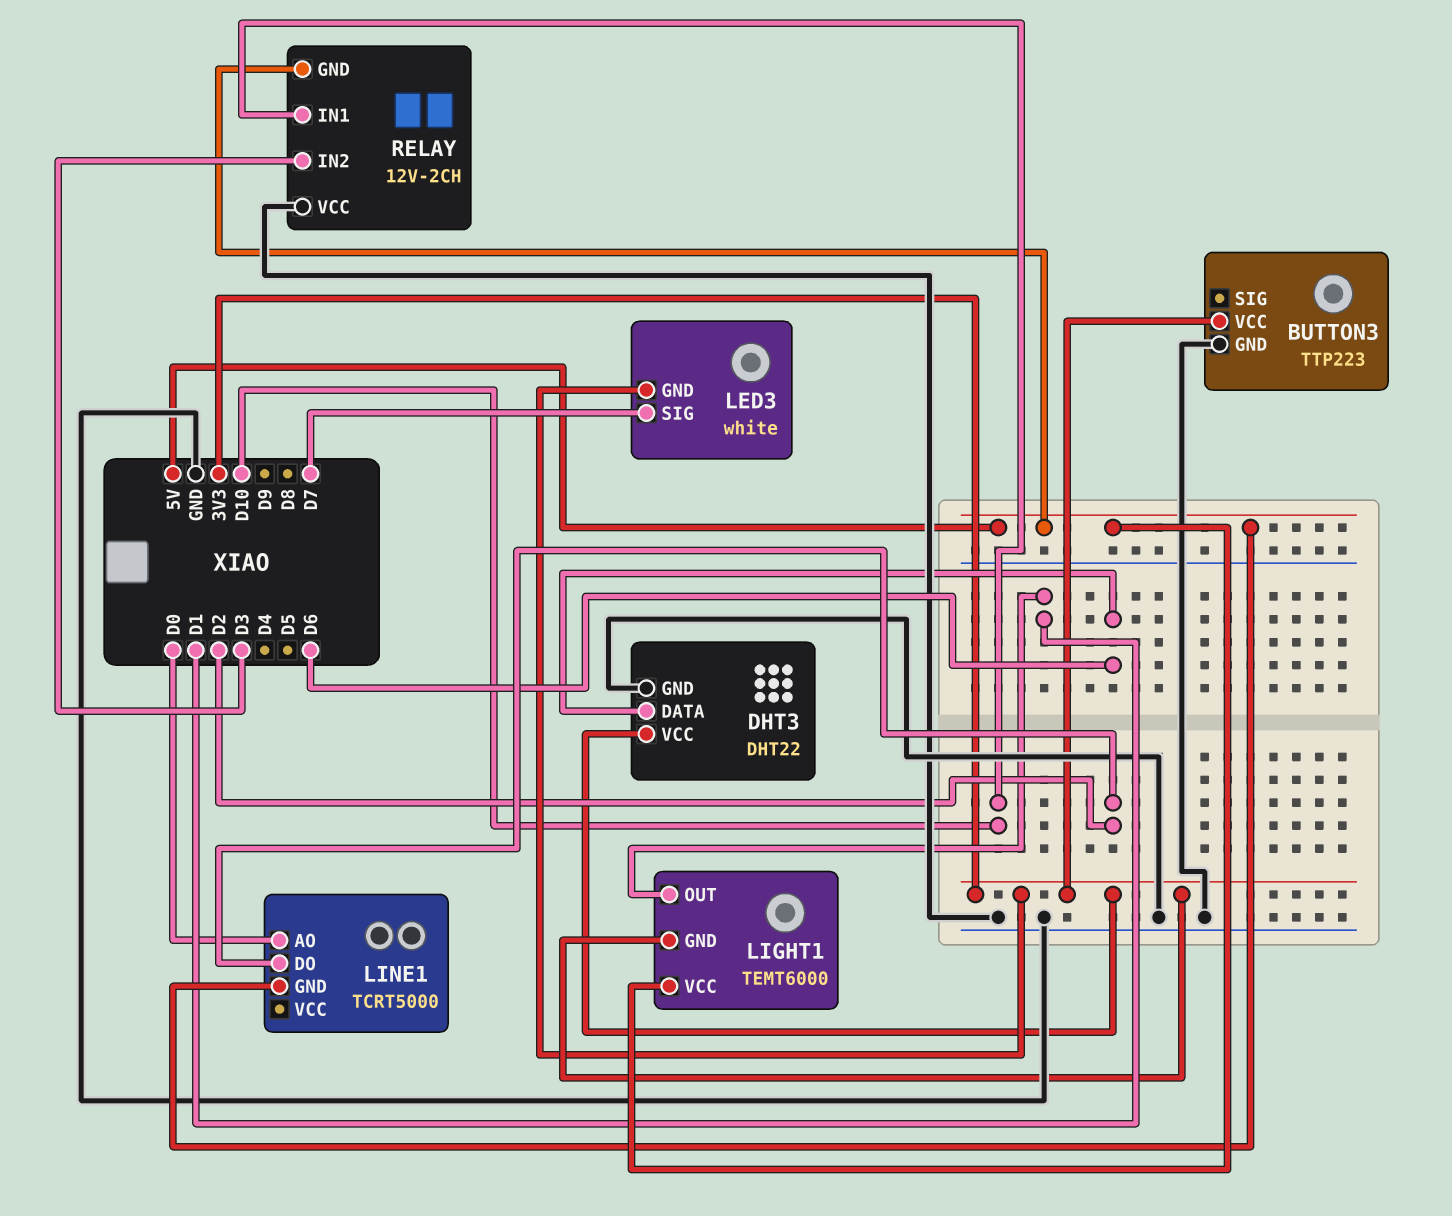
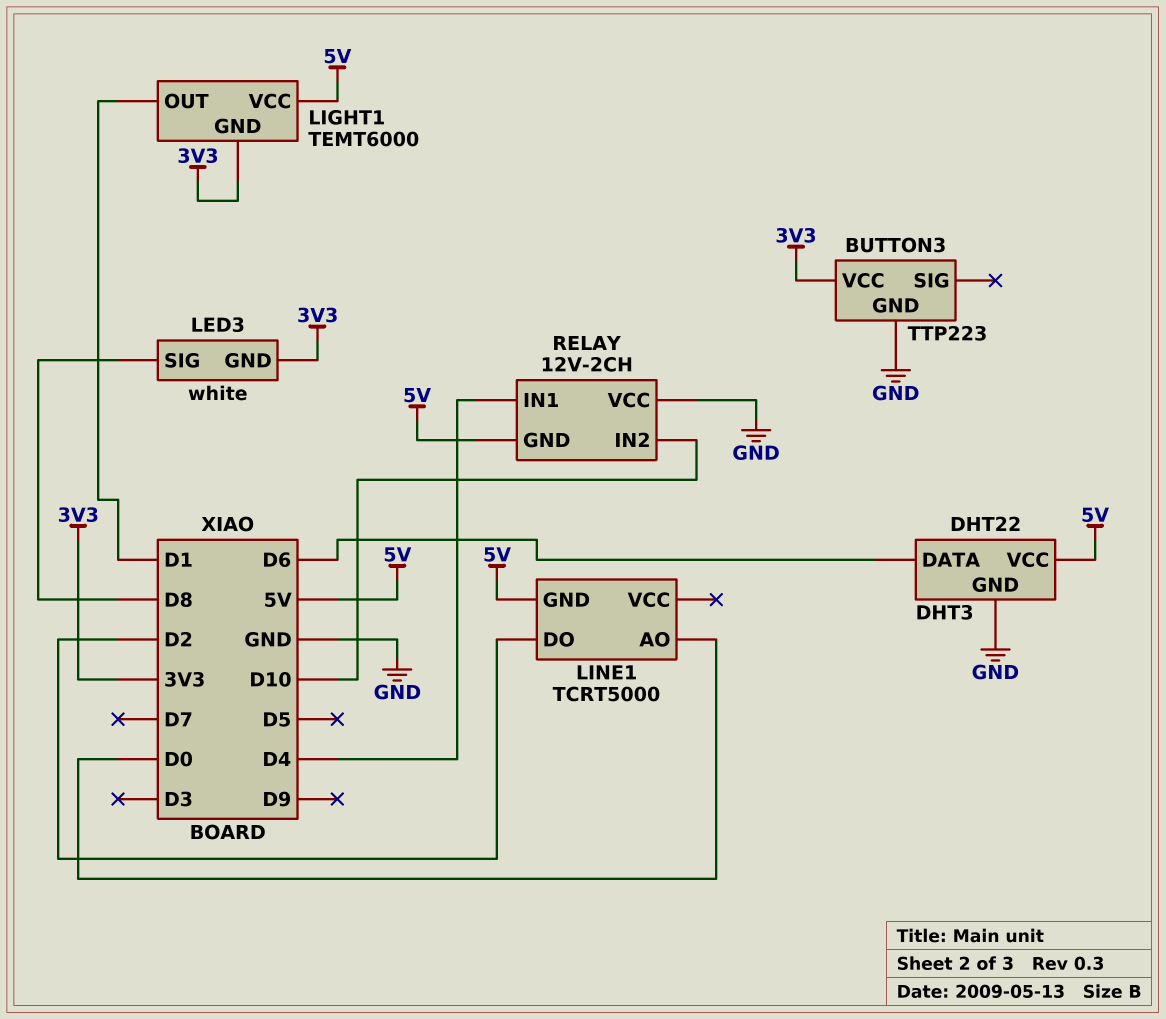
DHT3 pin VCC: 3V3 -> 5V
LED3 pin SIG: D7 -> D8
RELAY pin IN1: D10 -> D4
RELAY pin IN2: D3 -> D10

